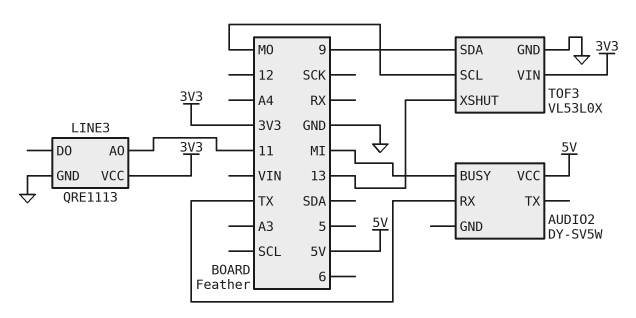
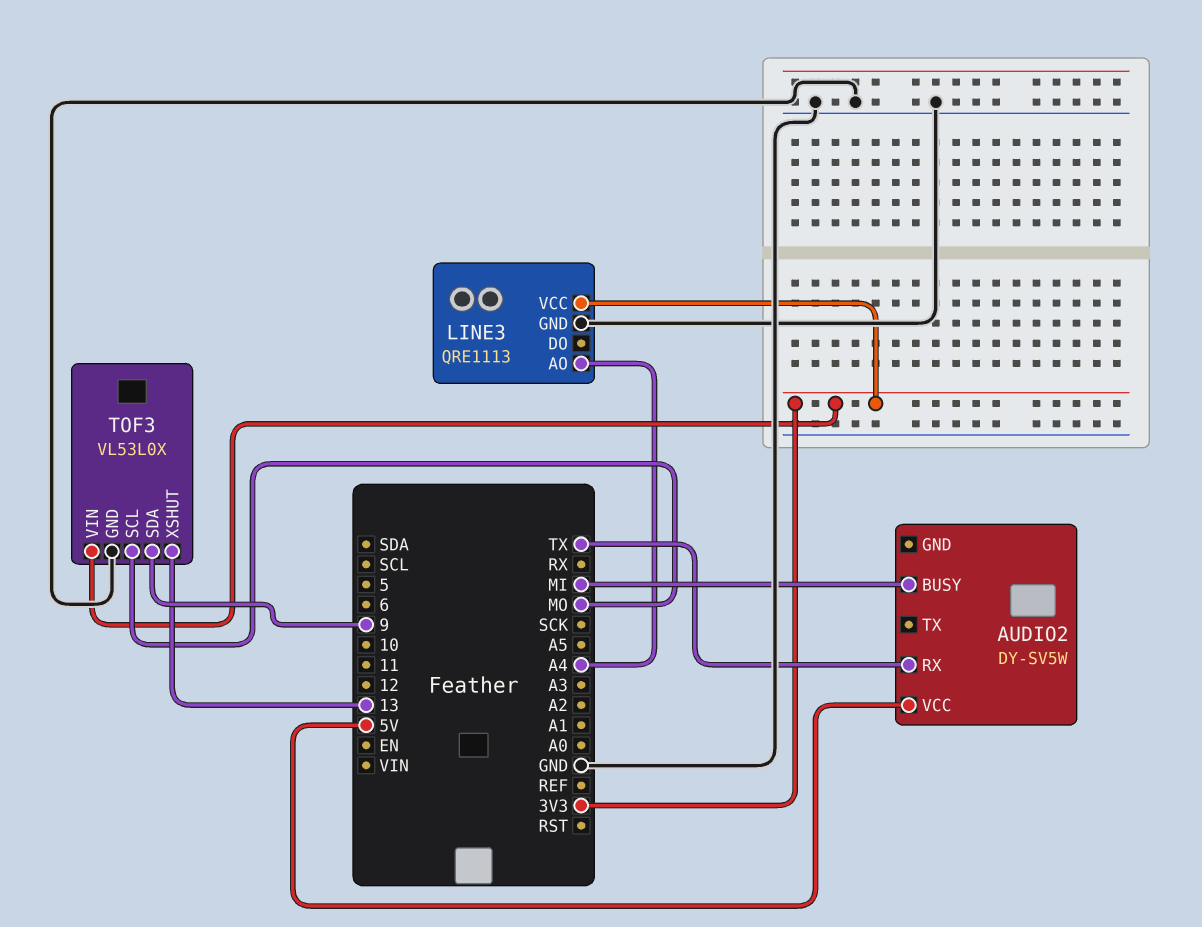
LINE3 pin AO: 11 -> A4

